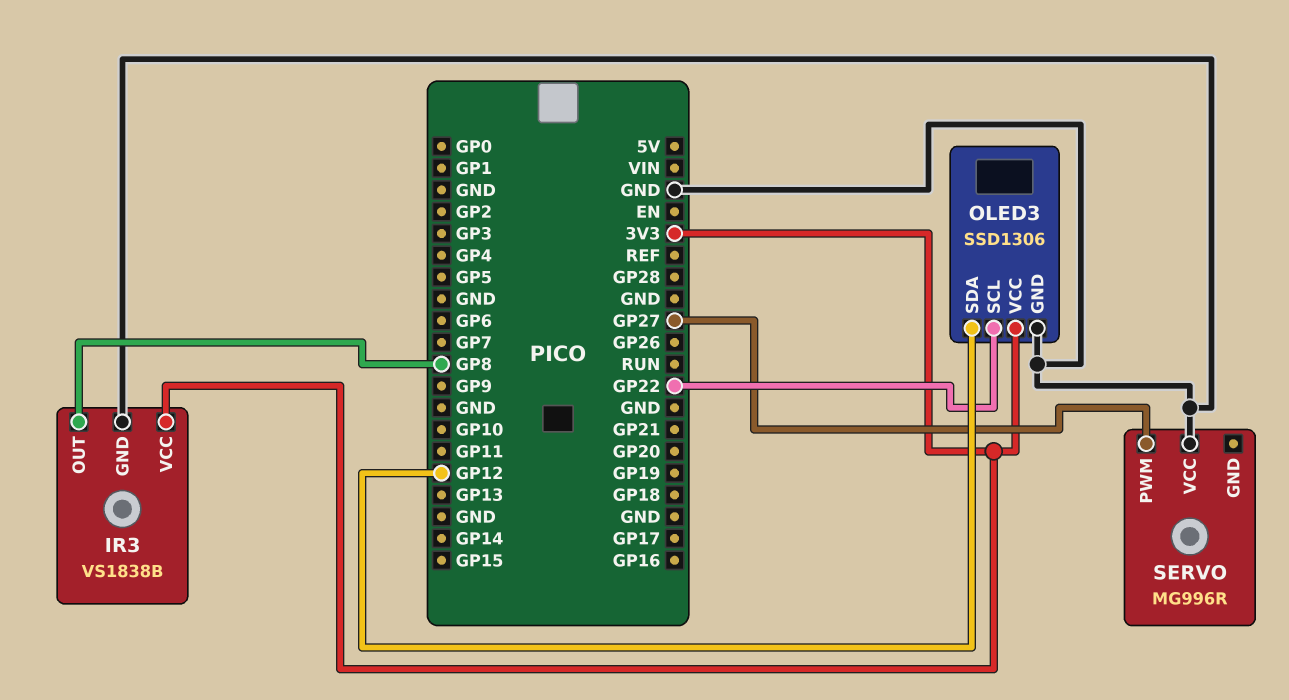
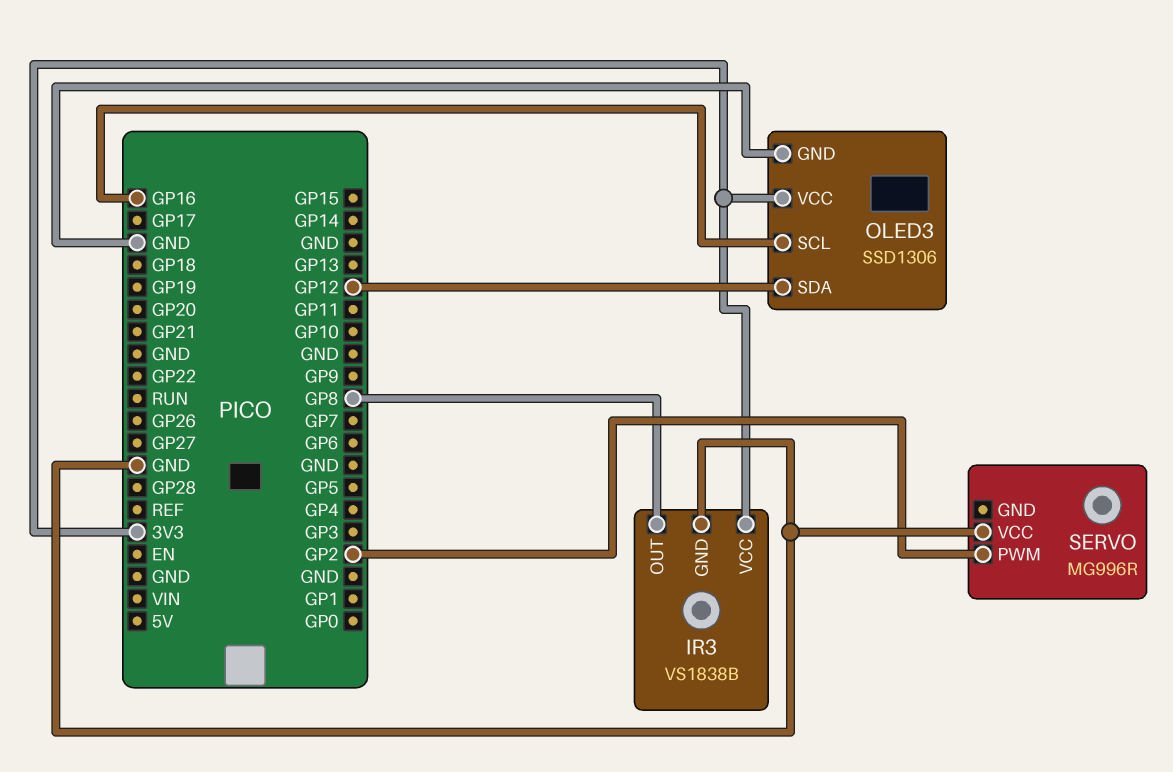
OLED3 pin SCL: GP22 -> GP16
SERVO pin PWM: GP27 -> GP2

